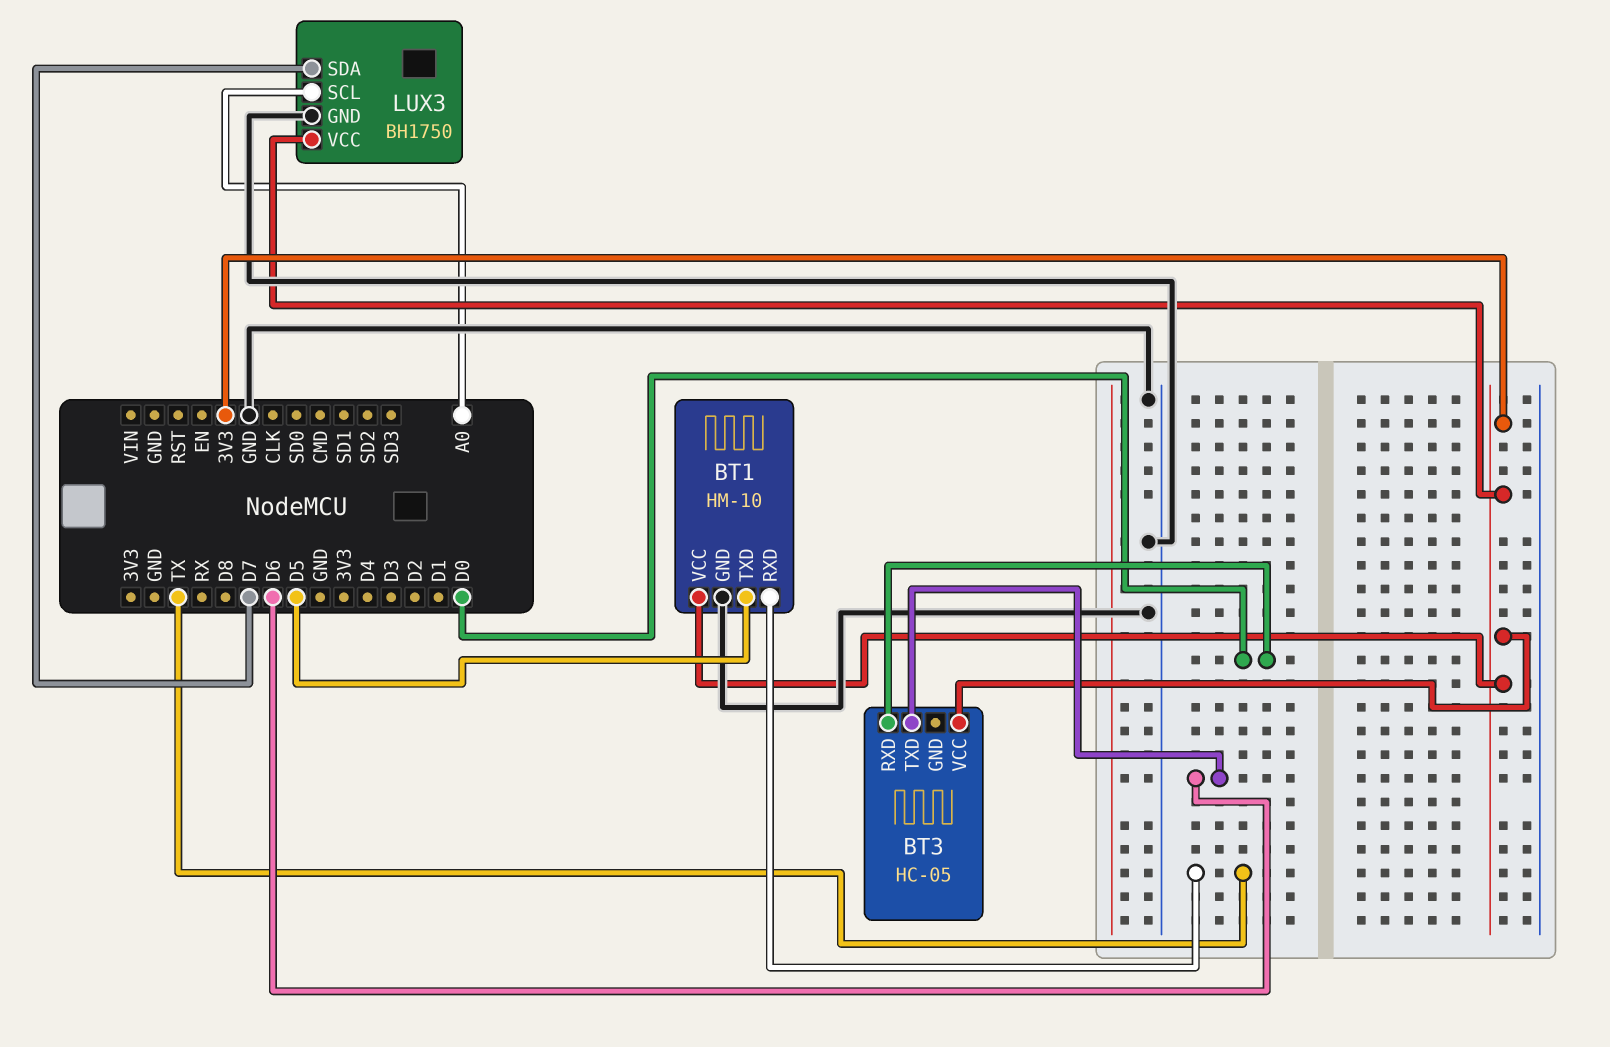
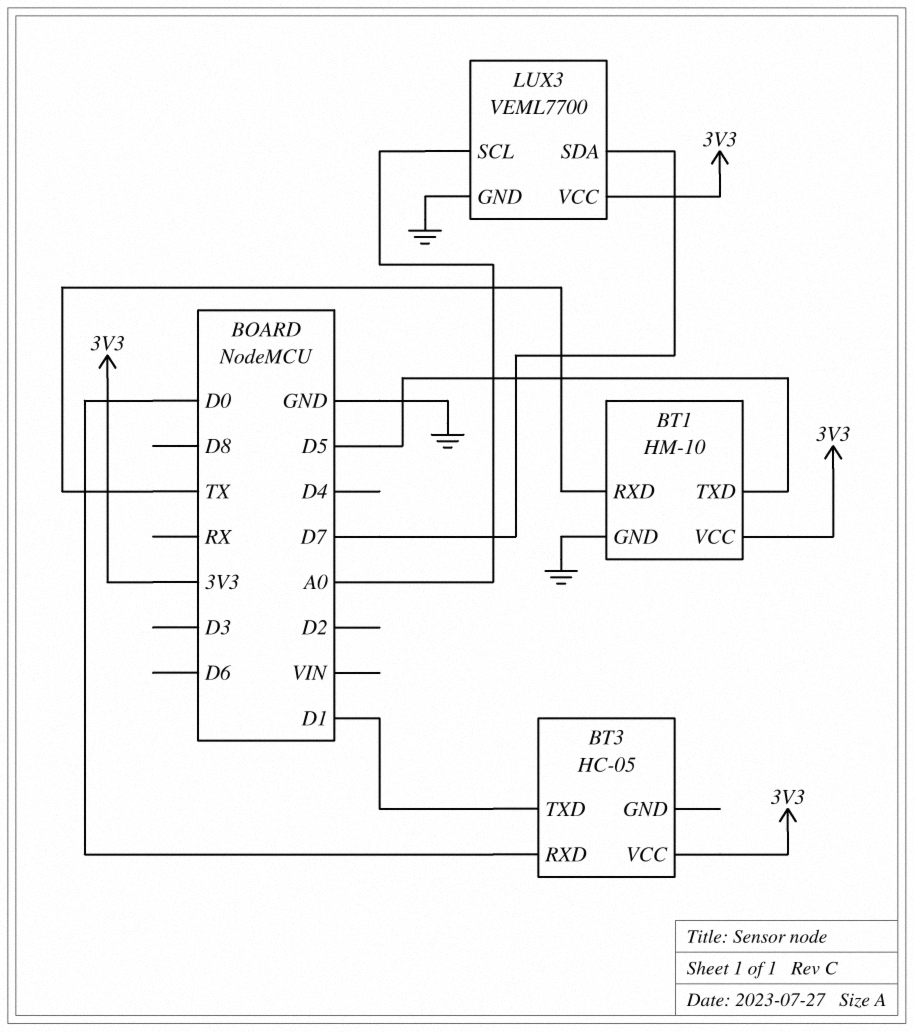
BT3 pin TXD: D6 -> D1
LUX3: BH1750 -> VEML7700

